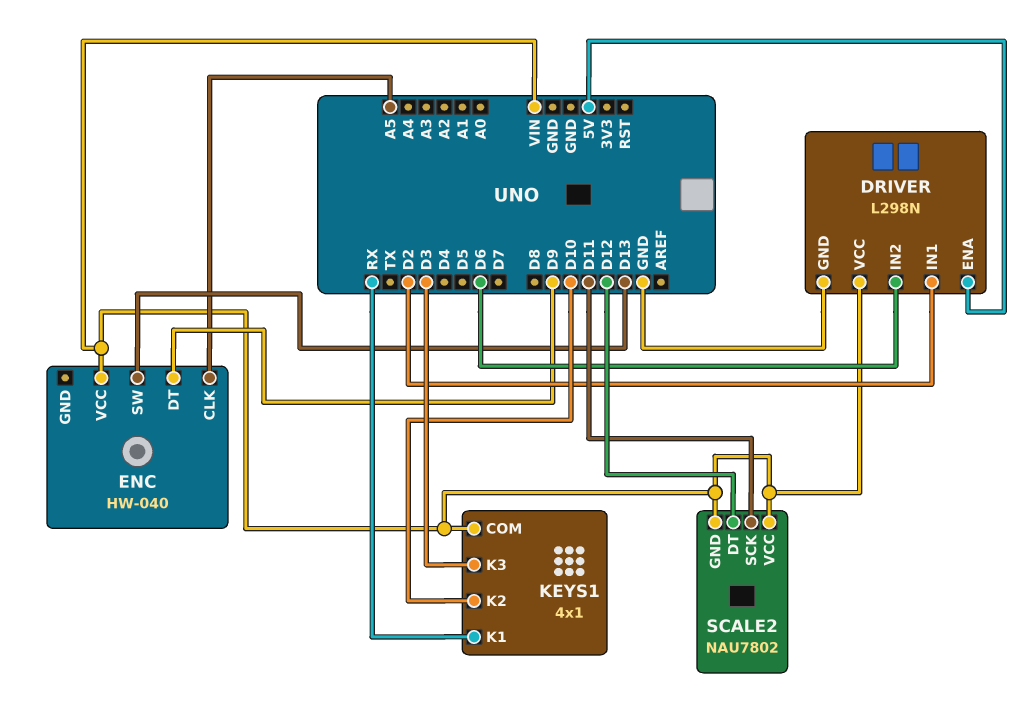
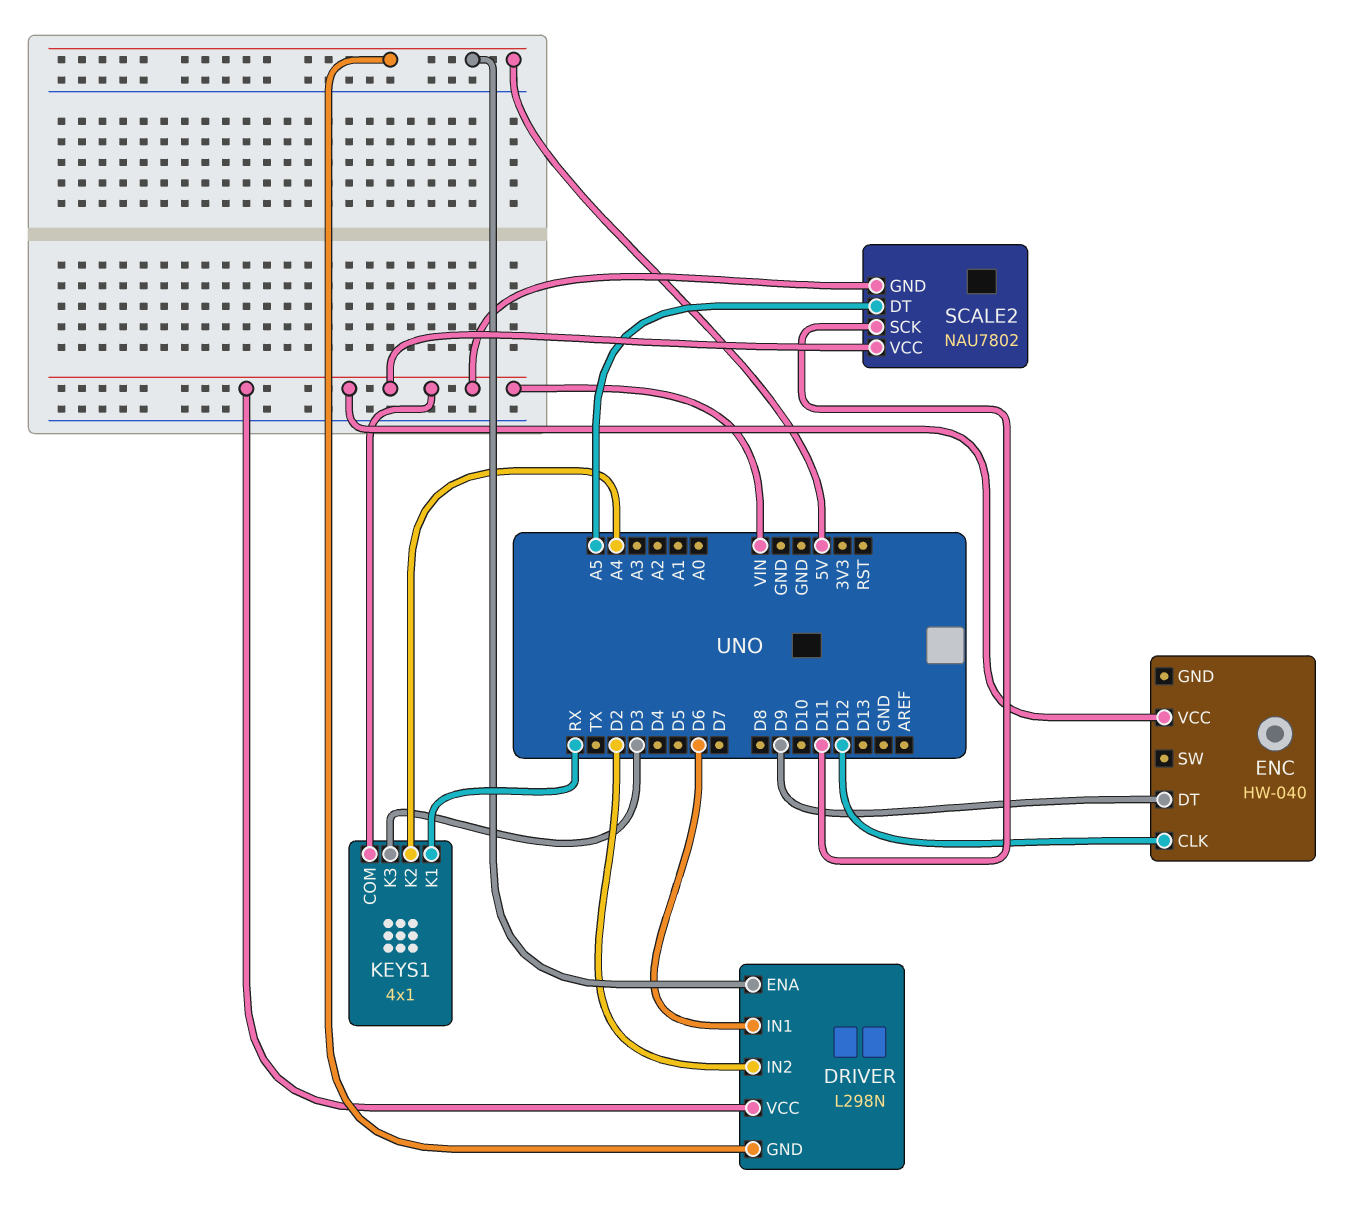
DRIVER pin GND: GND -> 5V
DRIVER pin IN1: D2 -> D6
DRIVER pin IN2: D6 -> D2
ENC pin CLK: A5 -> D12
ENC pin SW: D13 -> none
KEYS1 pin K2: D10 -> A4
SCALE2 pin DT: D12 -> A5

